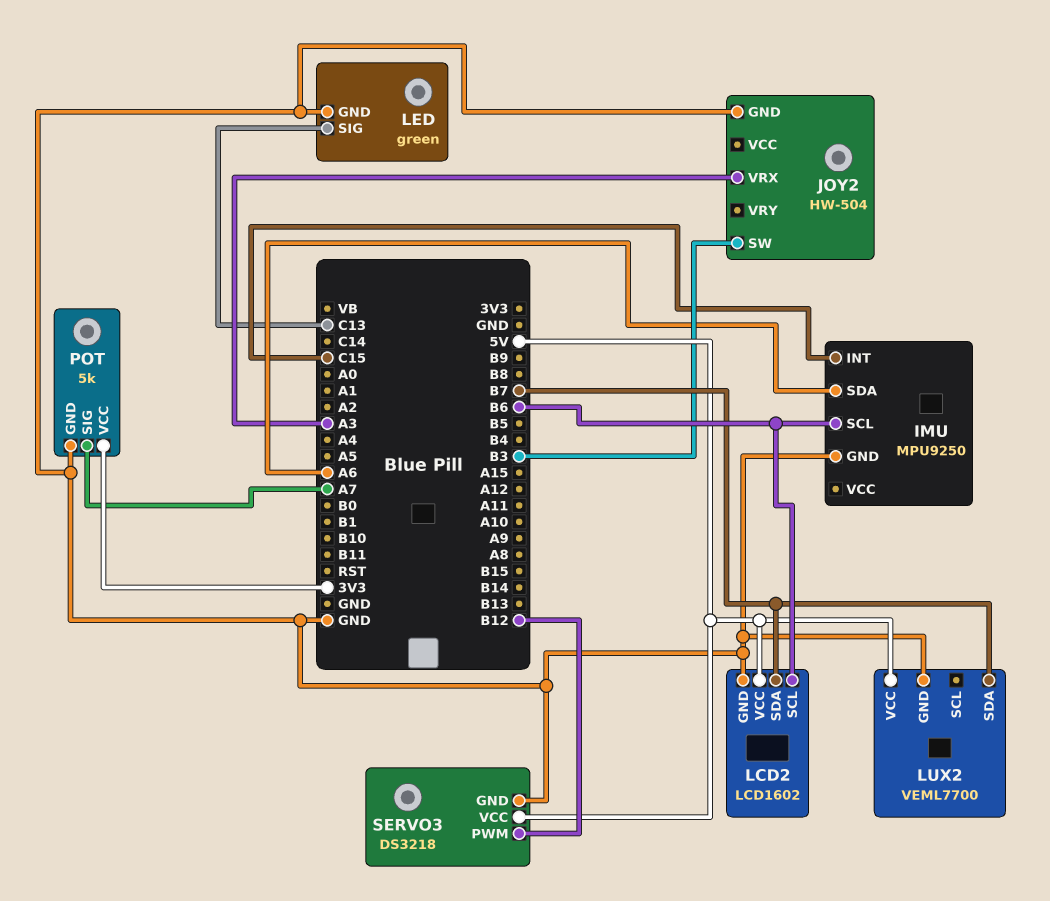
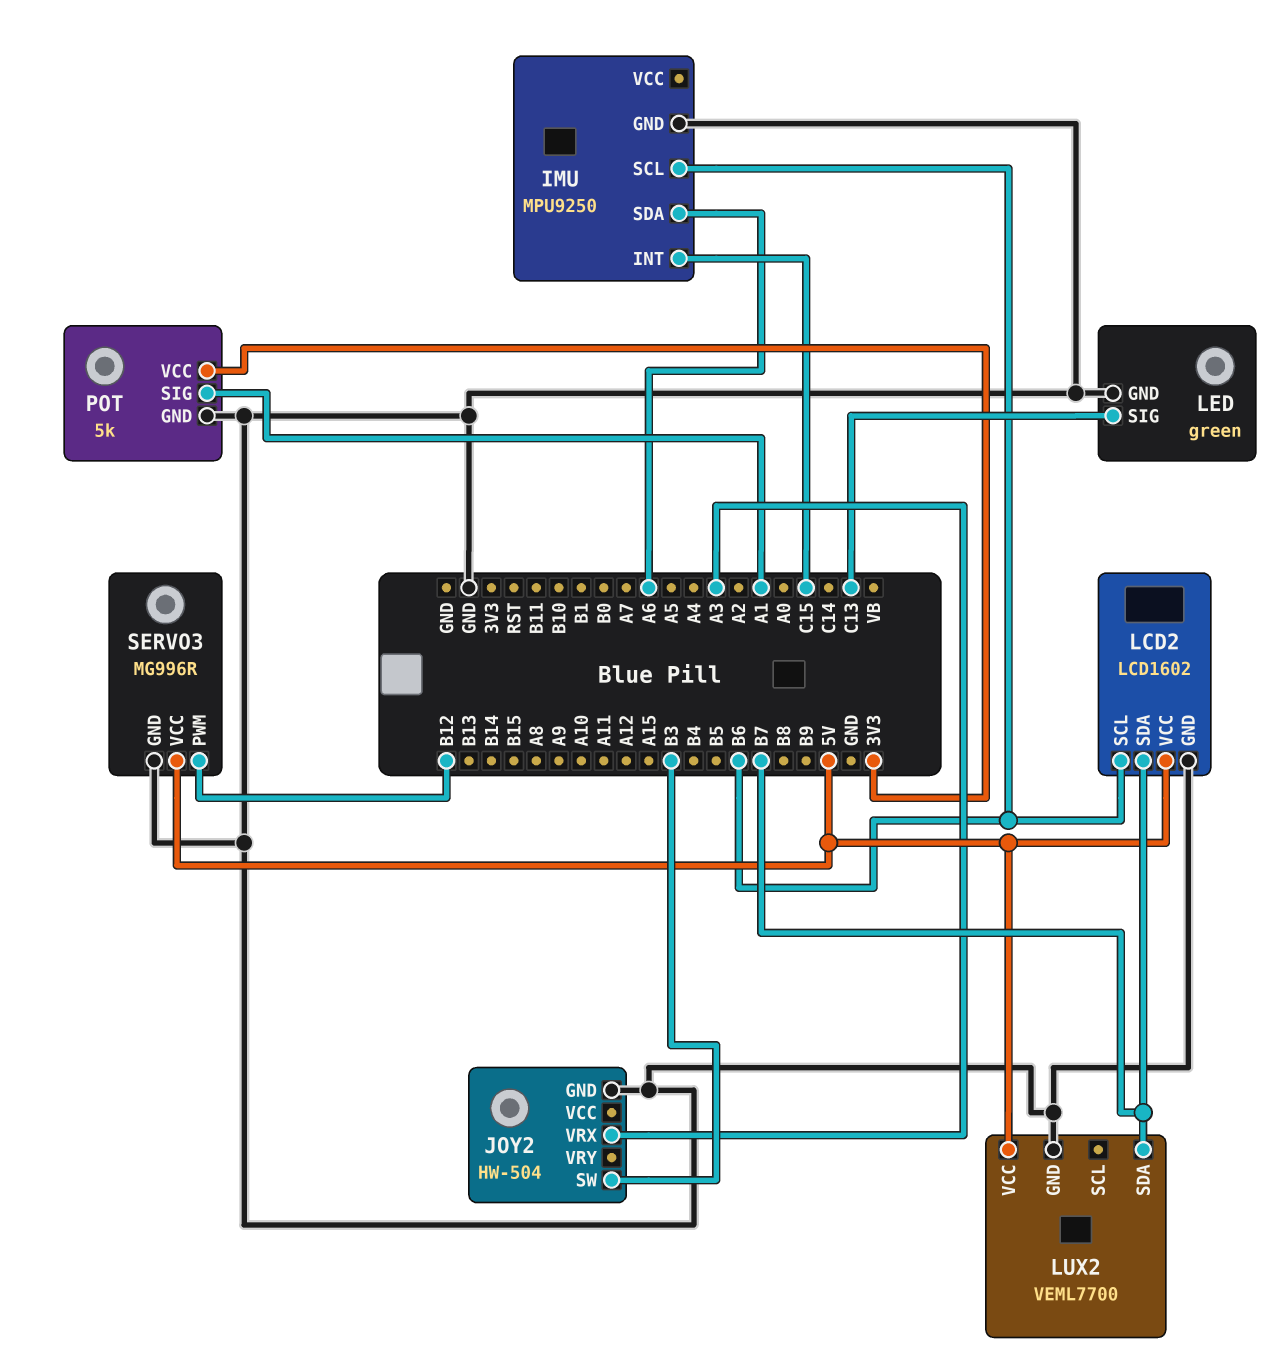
POT pin SIG: A7 -> A1
SERVO3: DS3218 -> MG996R

